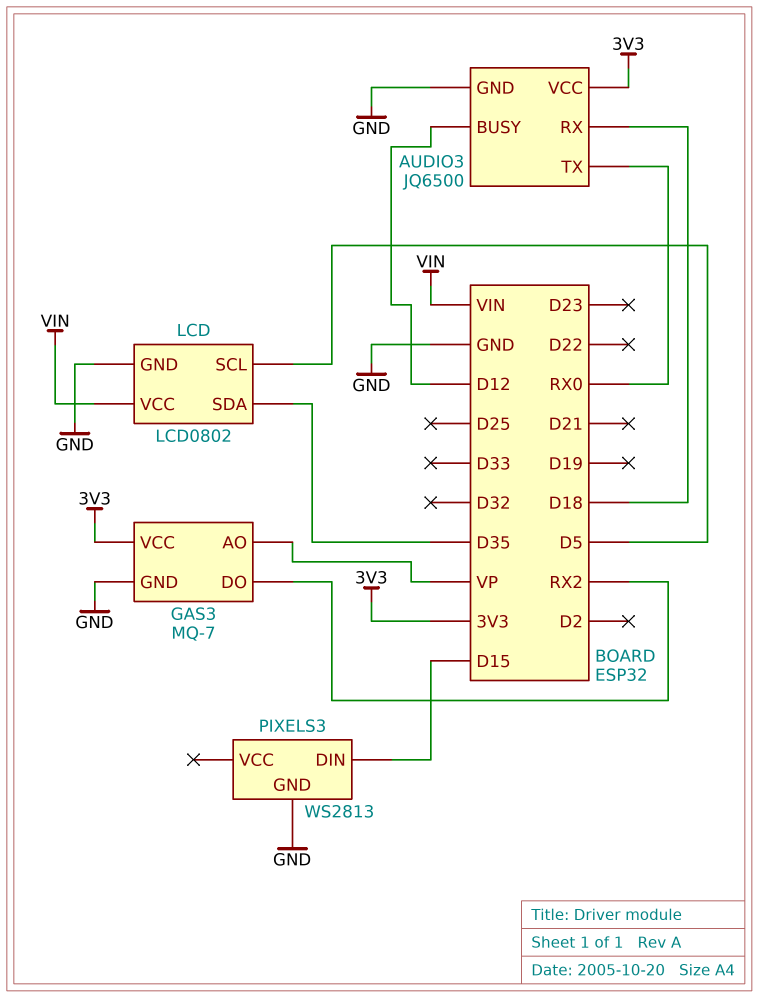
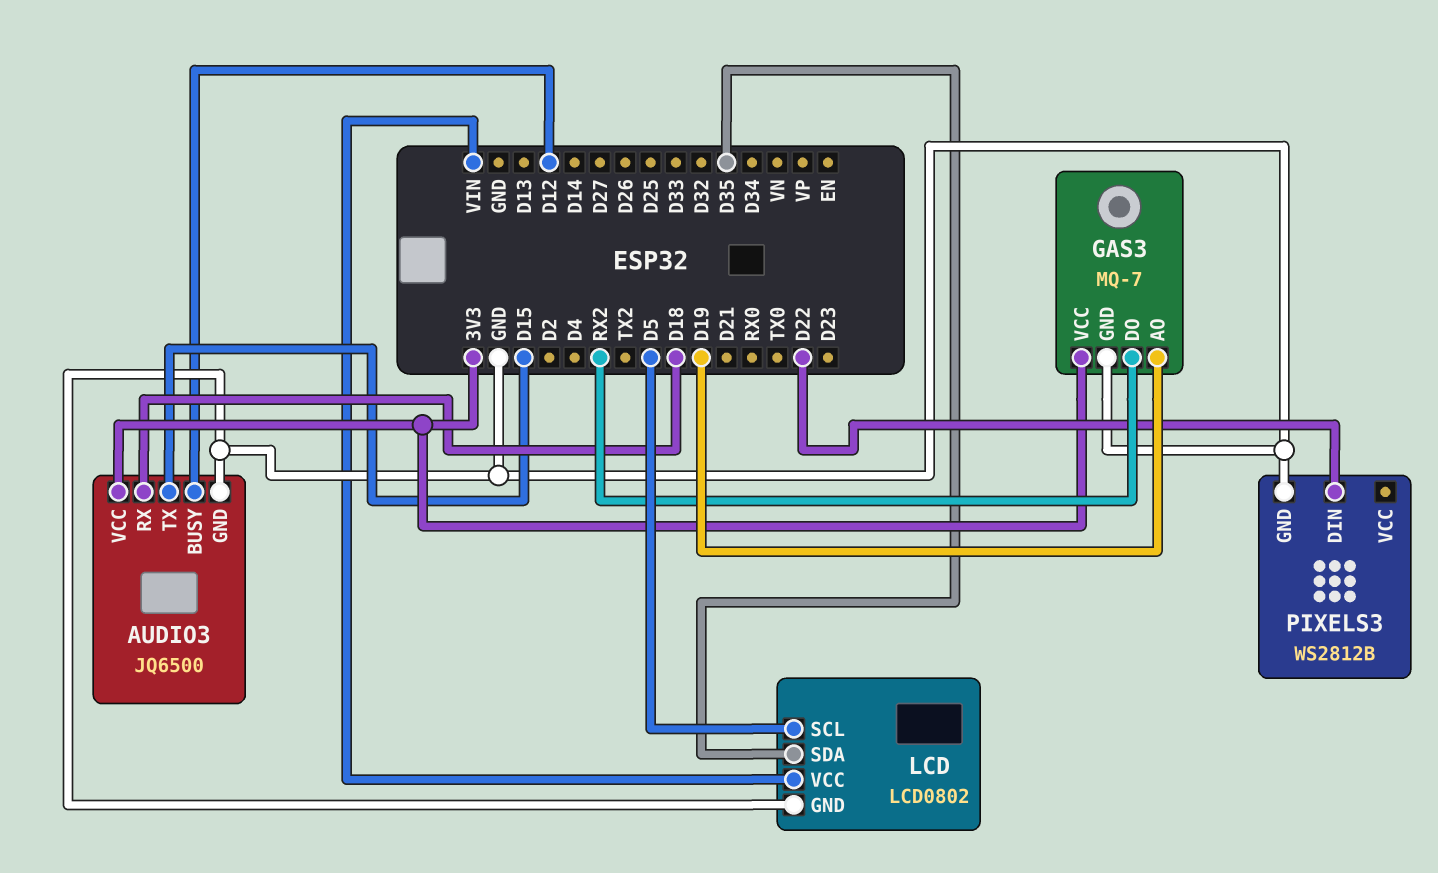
AUDIO3 pin TX: RX0 -> D15
GAS3 pin AO: VP -> D19
PIXELS3: WS2813 -> WS2812B
PIXELS3 pin DIN: D15 -> D22

